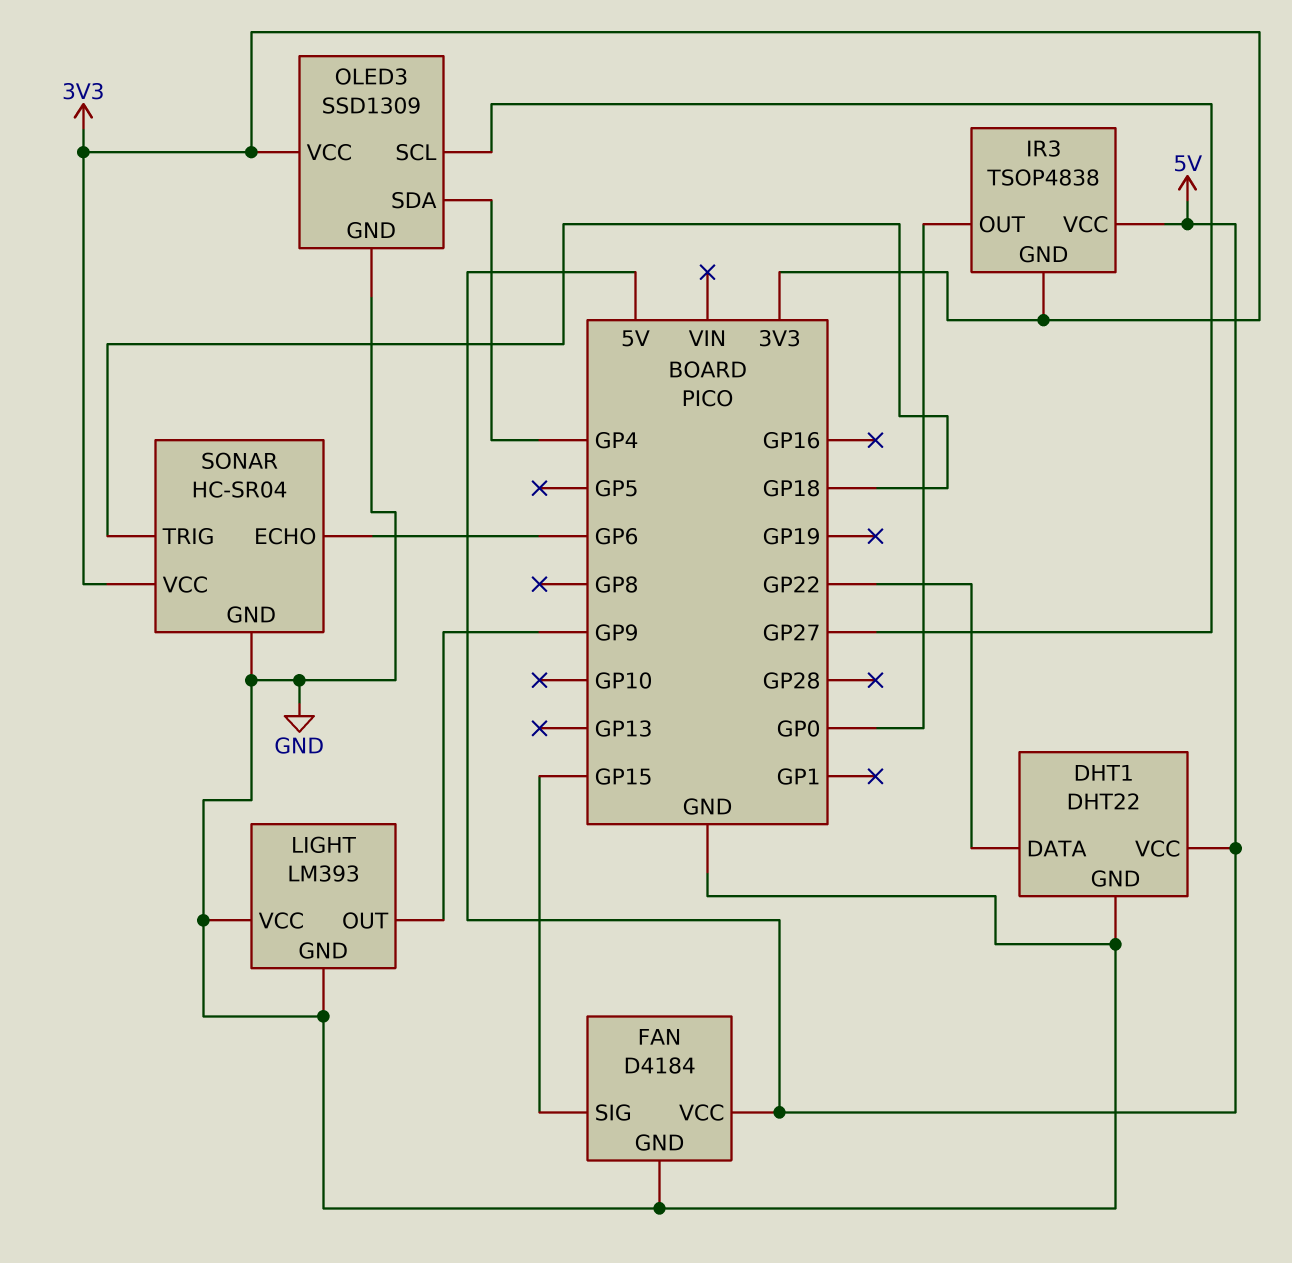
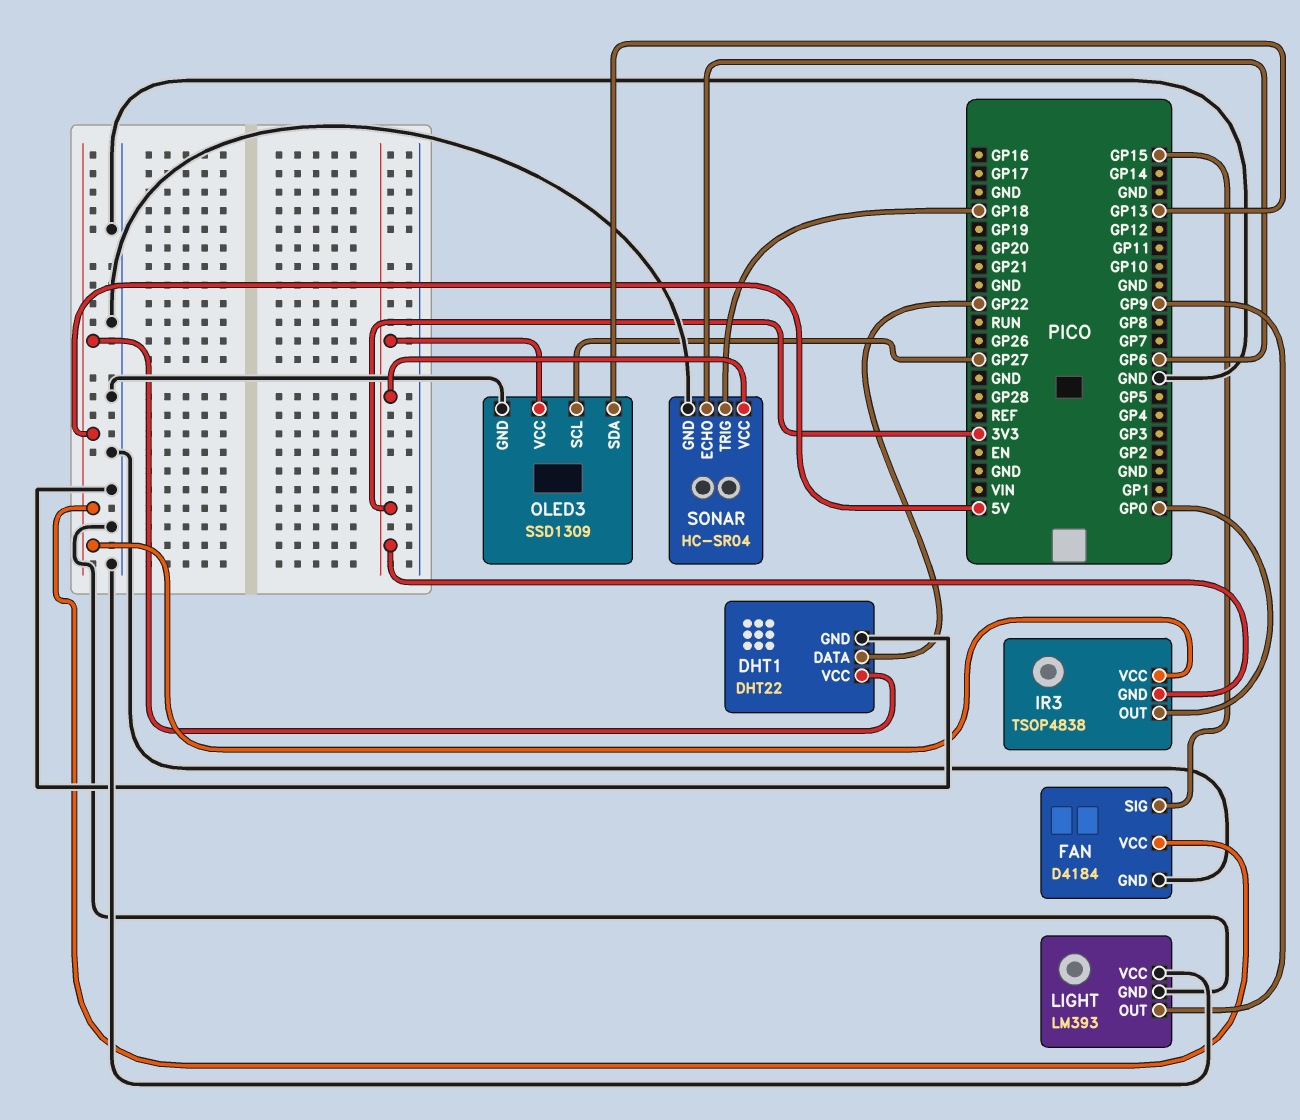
OLED3 pin SDA: GP4 -> GP13

